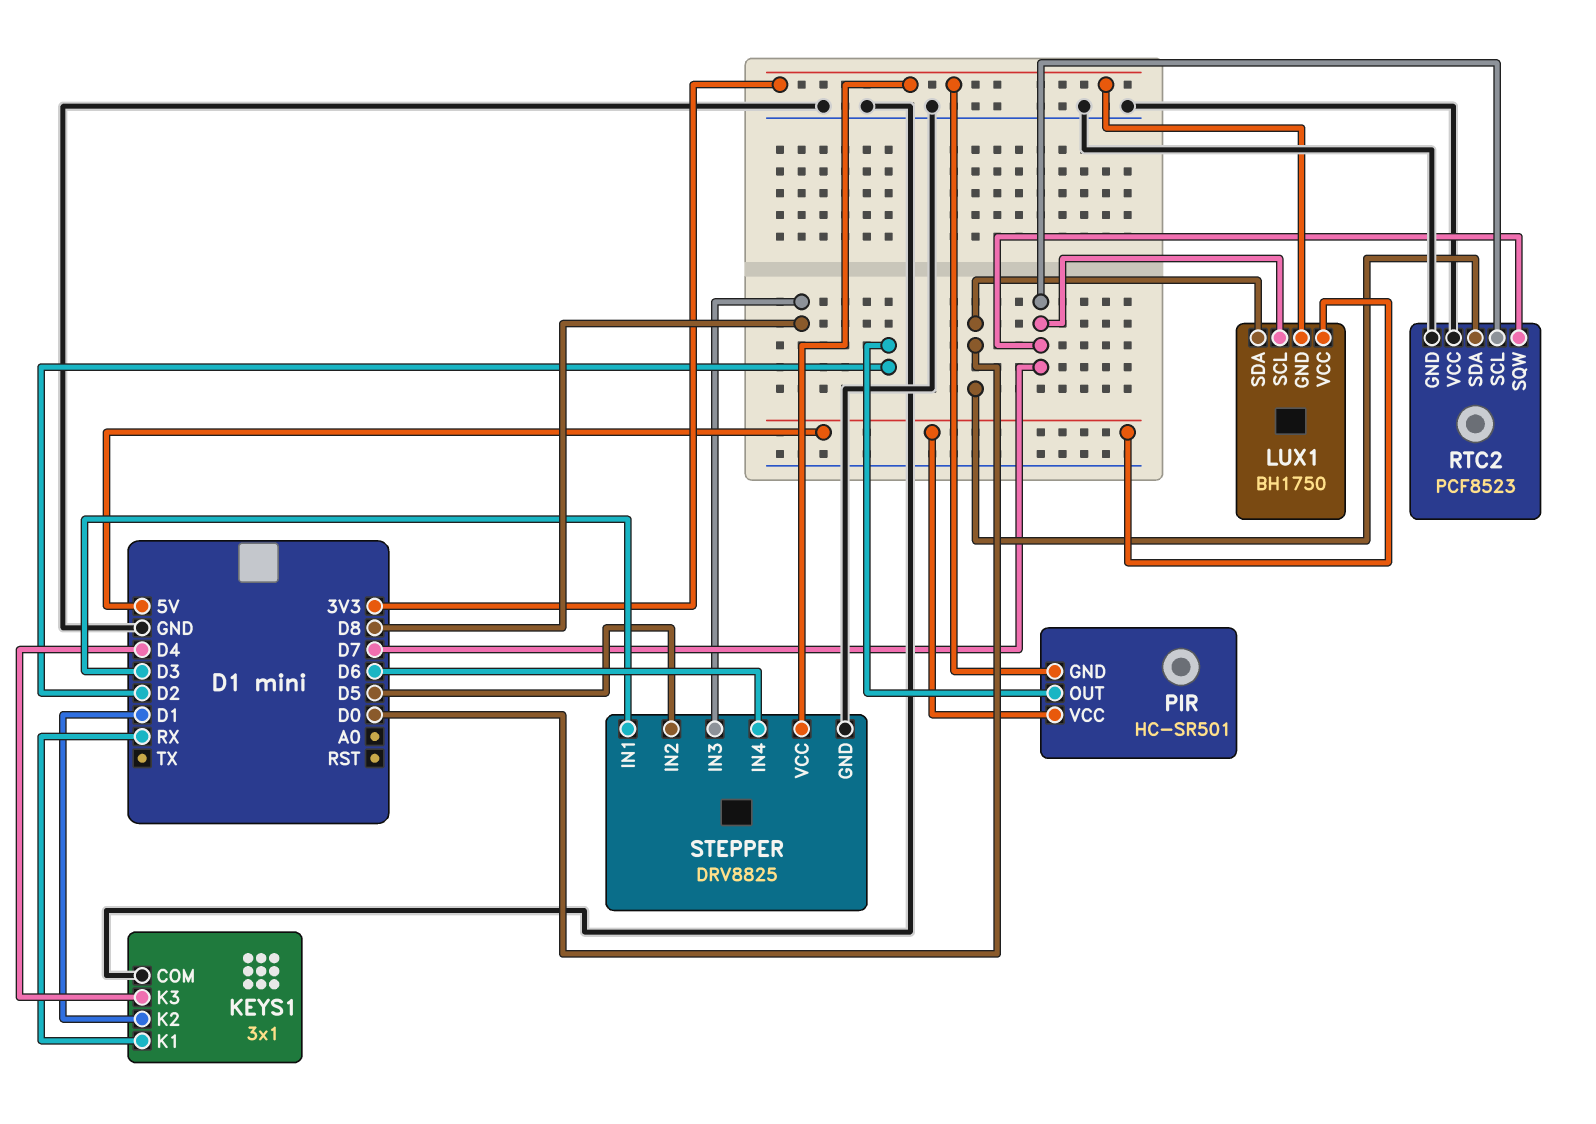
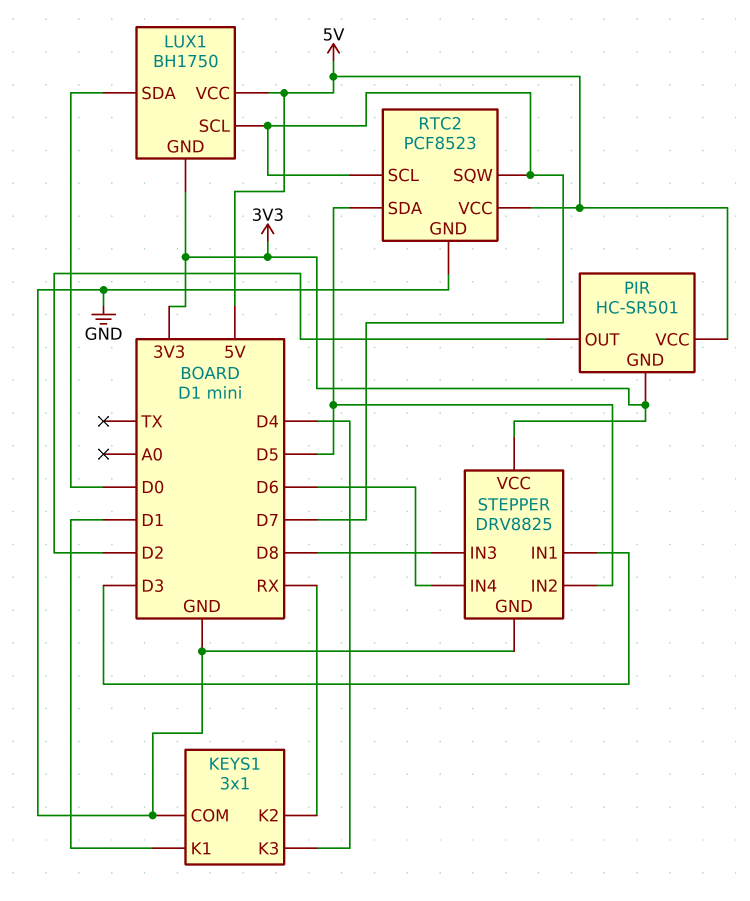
KEYS1 pin K1: RX -> D1
KEYS1 pin K2: D1 -> RX
RTC2 pin SDA: D0 -> D5
RTC2 pin VCC: GND -> 5V

